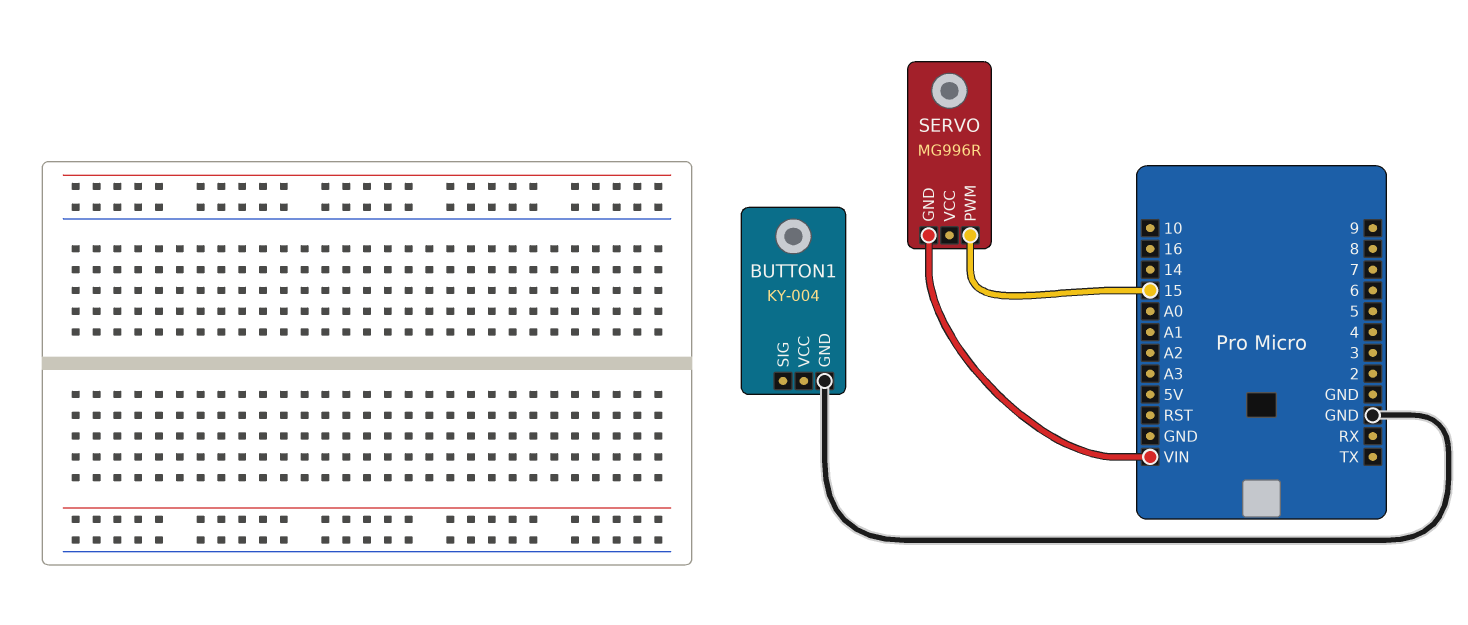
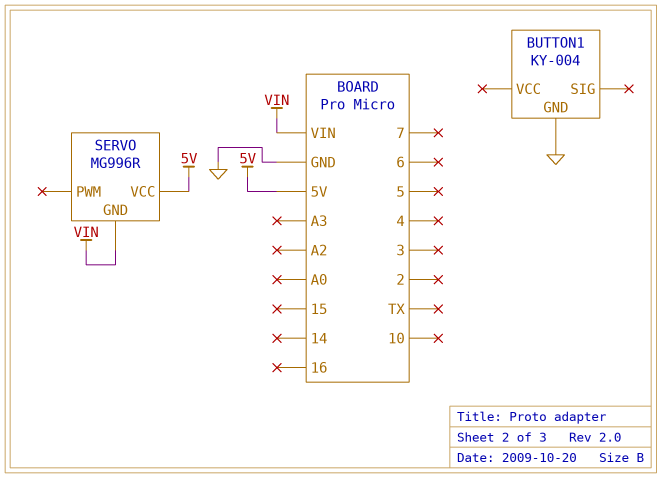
SERVO pin PWM: 15 -> none
SERVO pin VCC: none -> 5V

